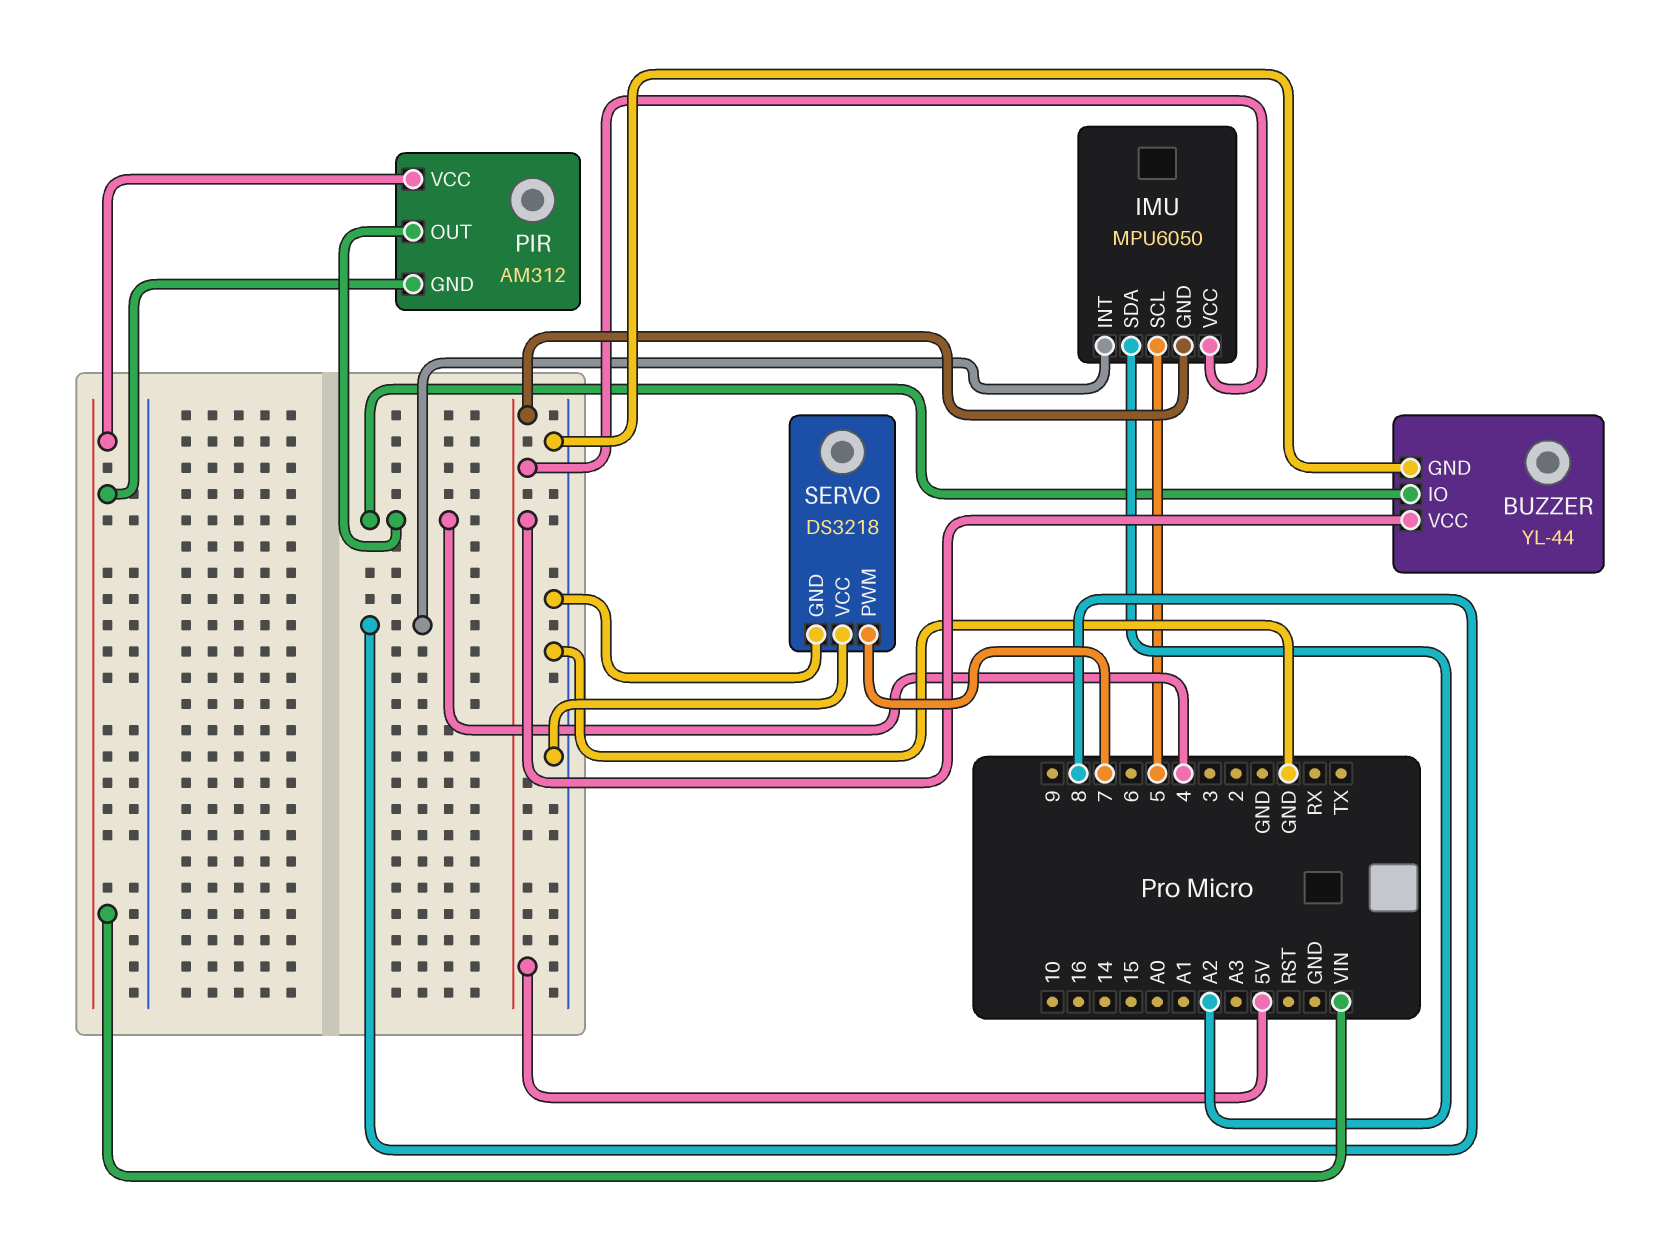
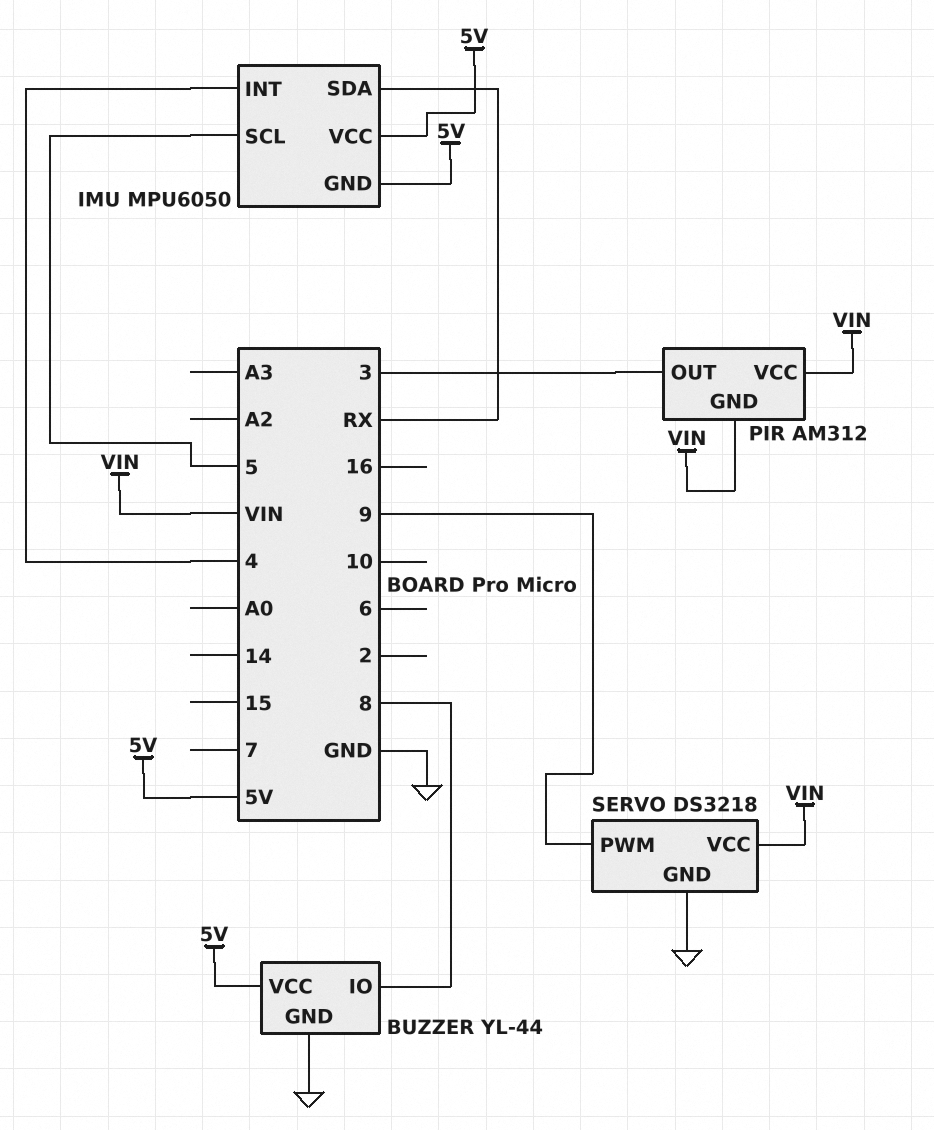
BUZZER pin IO: 4 -> 8
IMU pin INT: 8 -> 4
IMU pin SDA: A2 -> RX
PIR pin OUT: 4 -> 3
SERVO pin PWM: 7 -> 9
SERVO pin VCC: GND -> VIN

